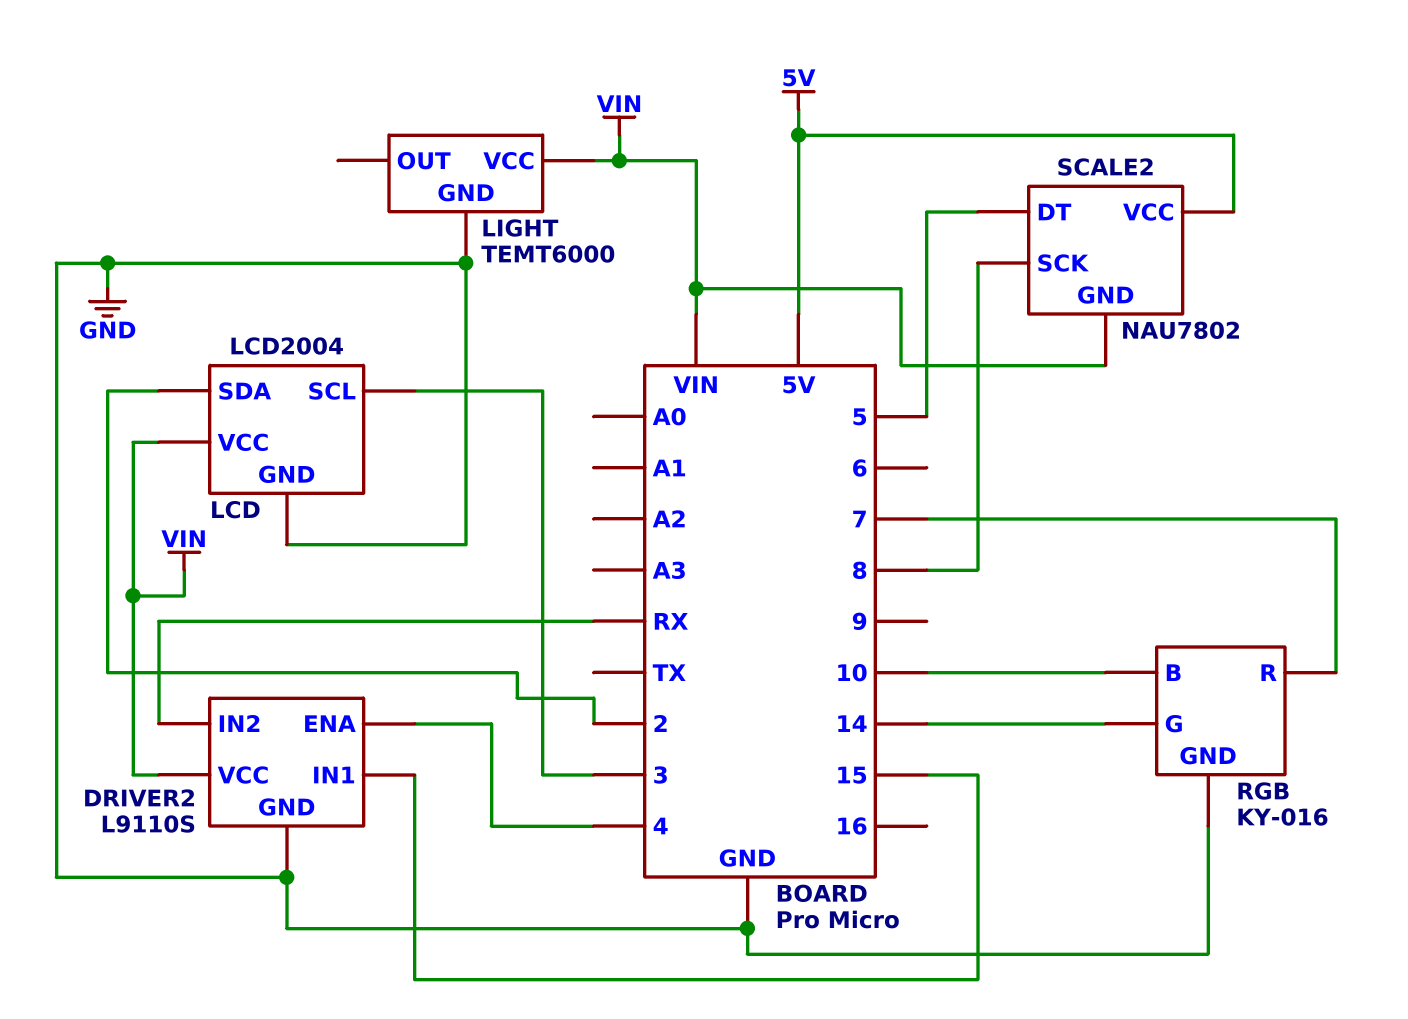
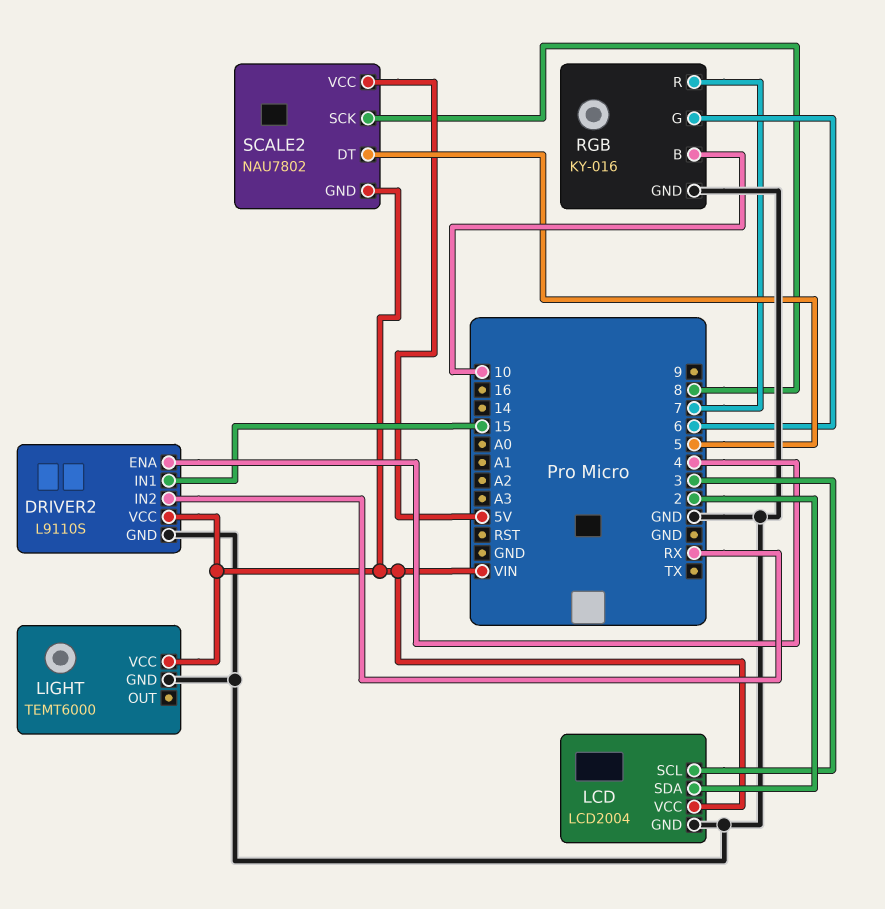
RGB pin G: 14 -> 6

